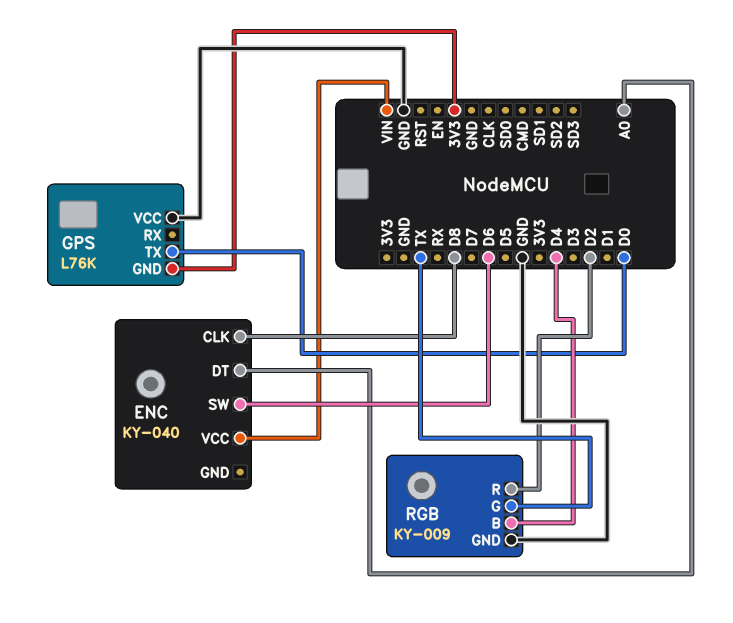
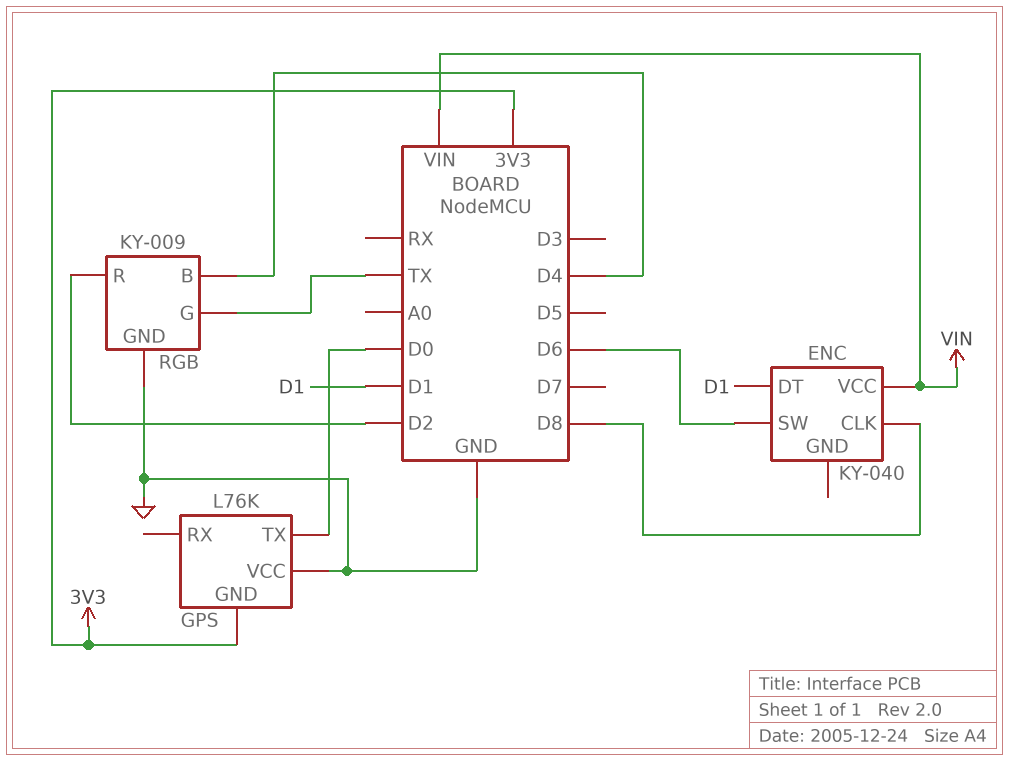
ENC pin DT: A0 -> D1

